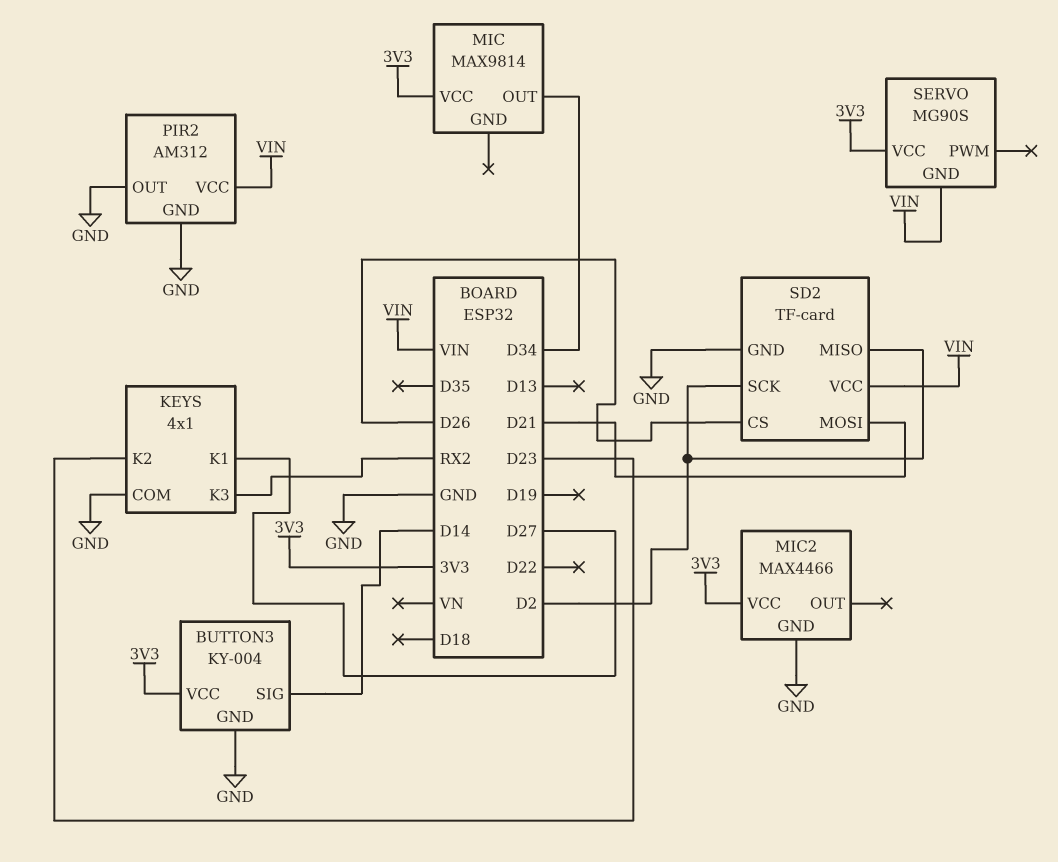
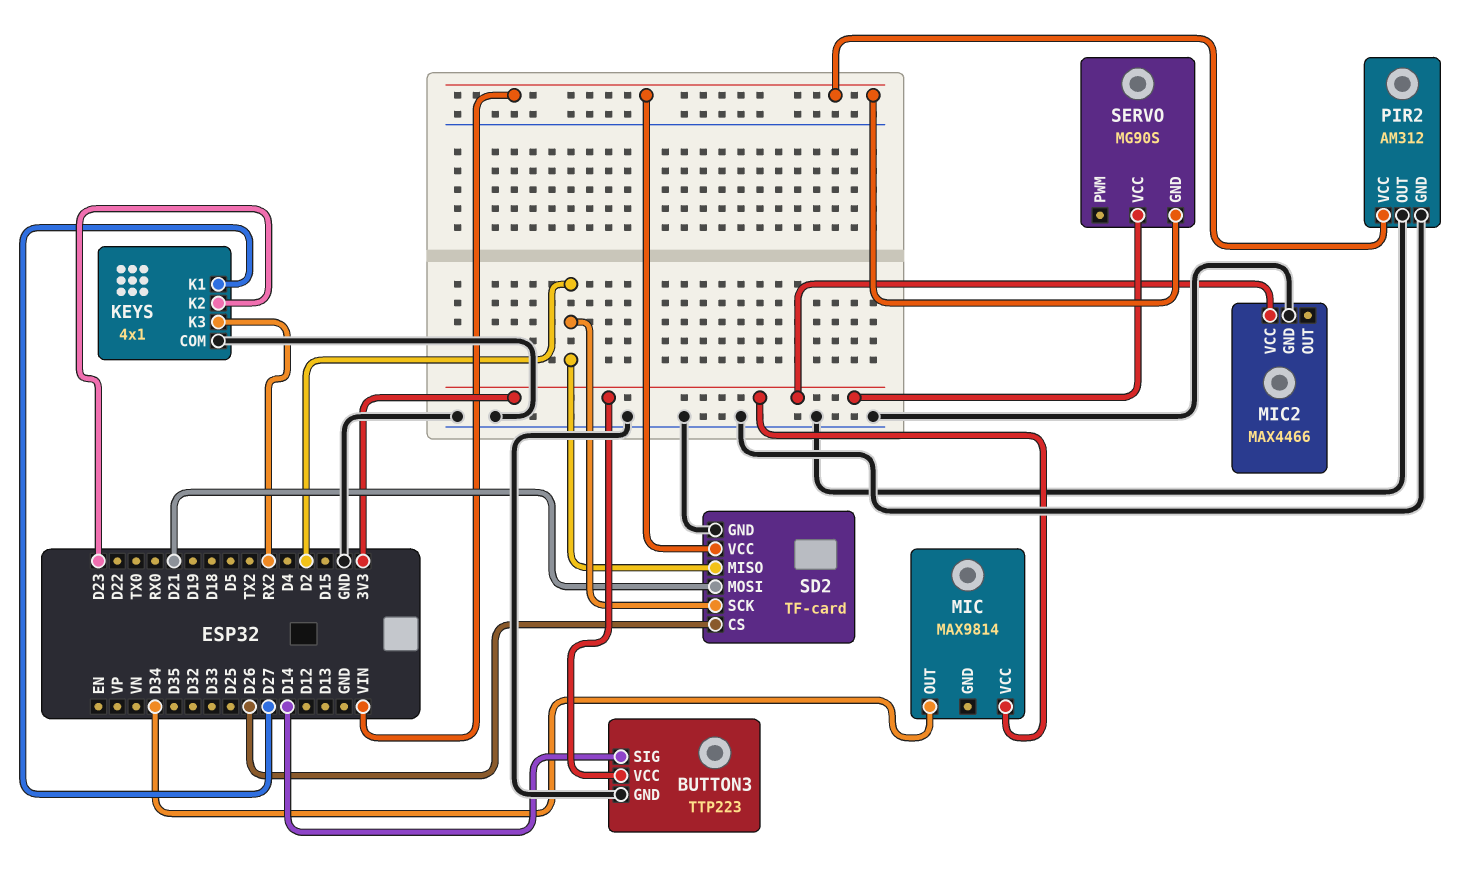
BUTTON3: KY-004 -> TTP223

